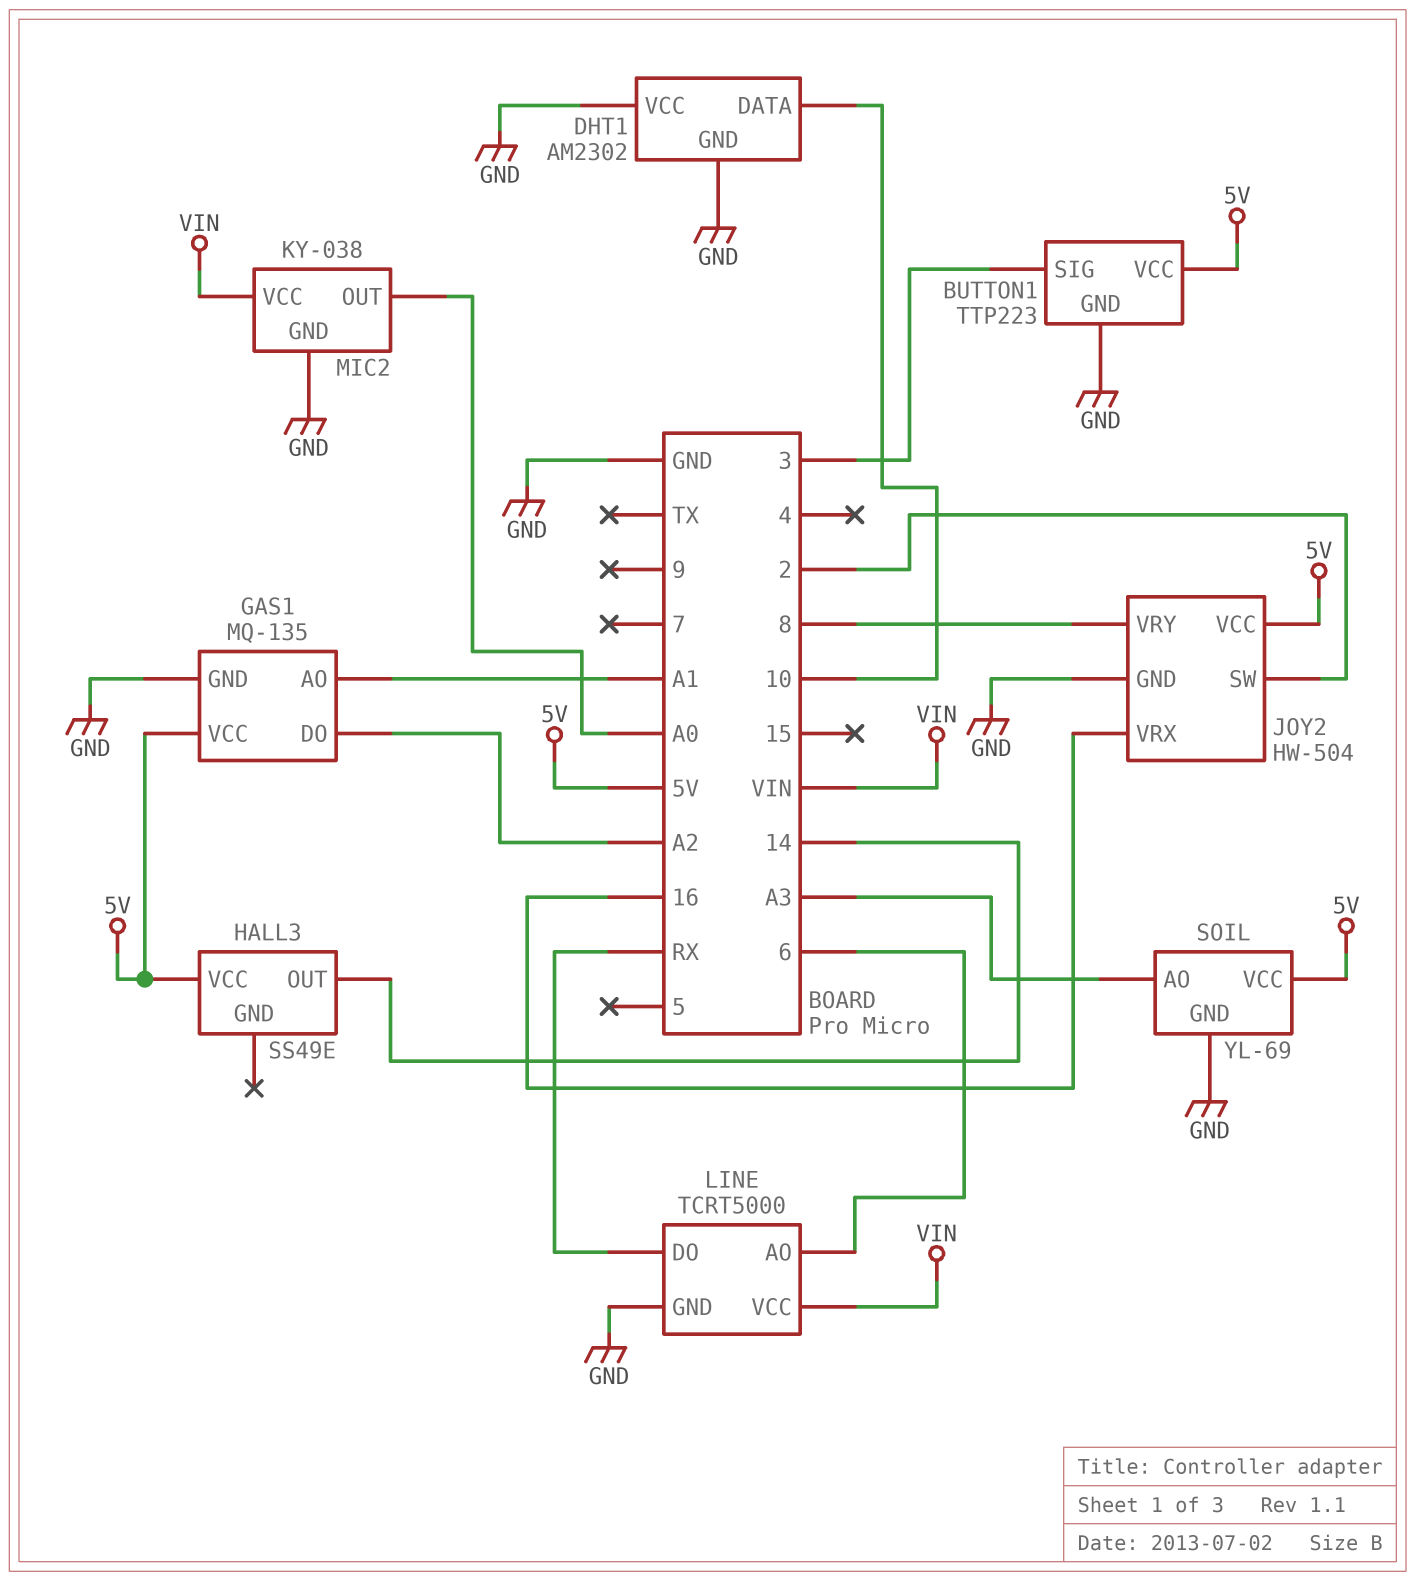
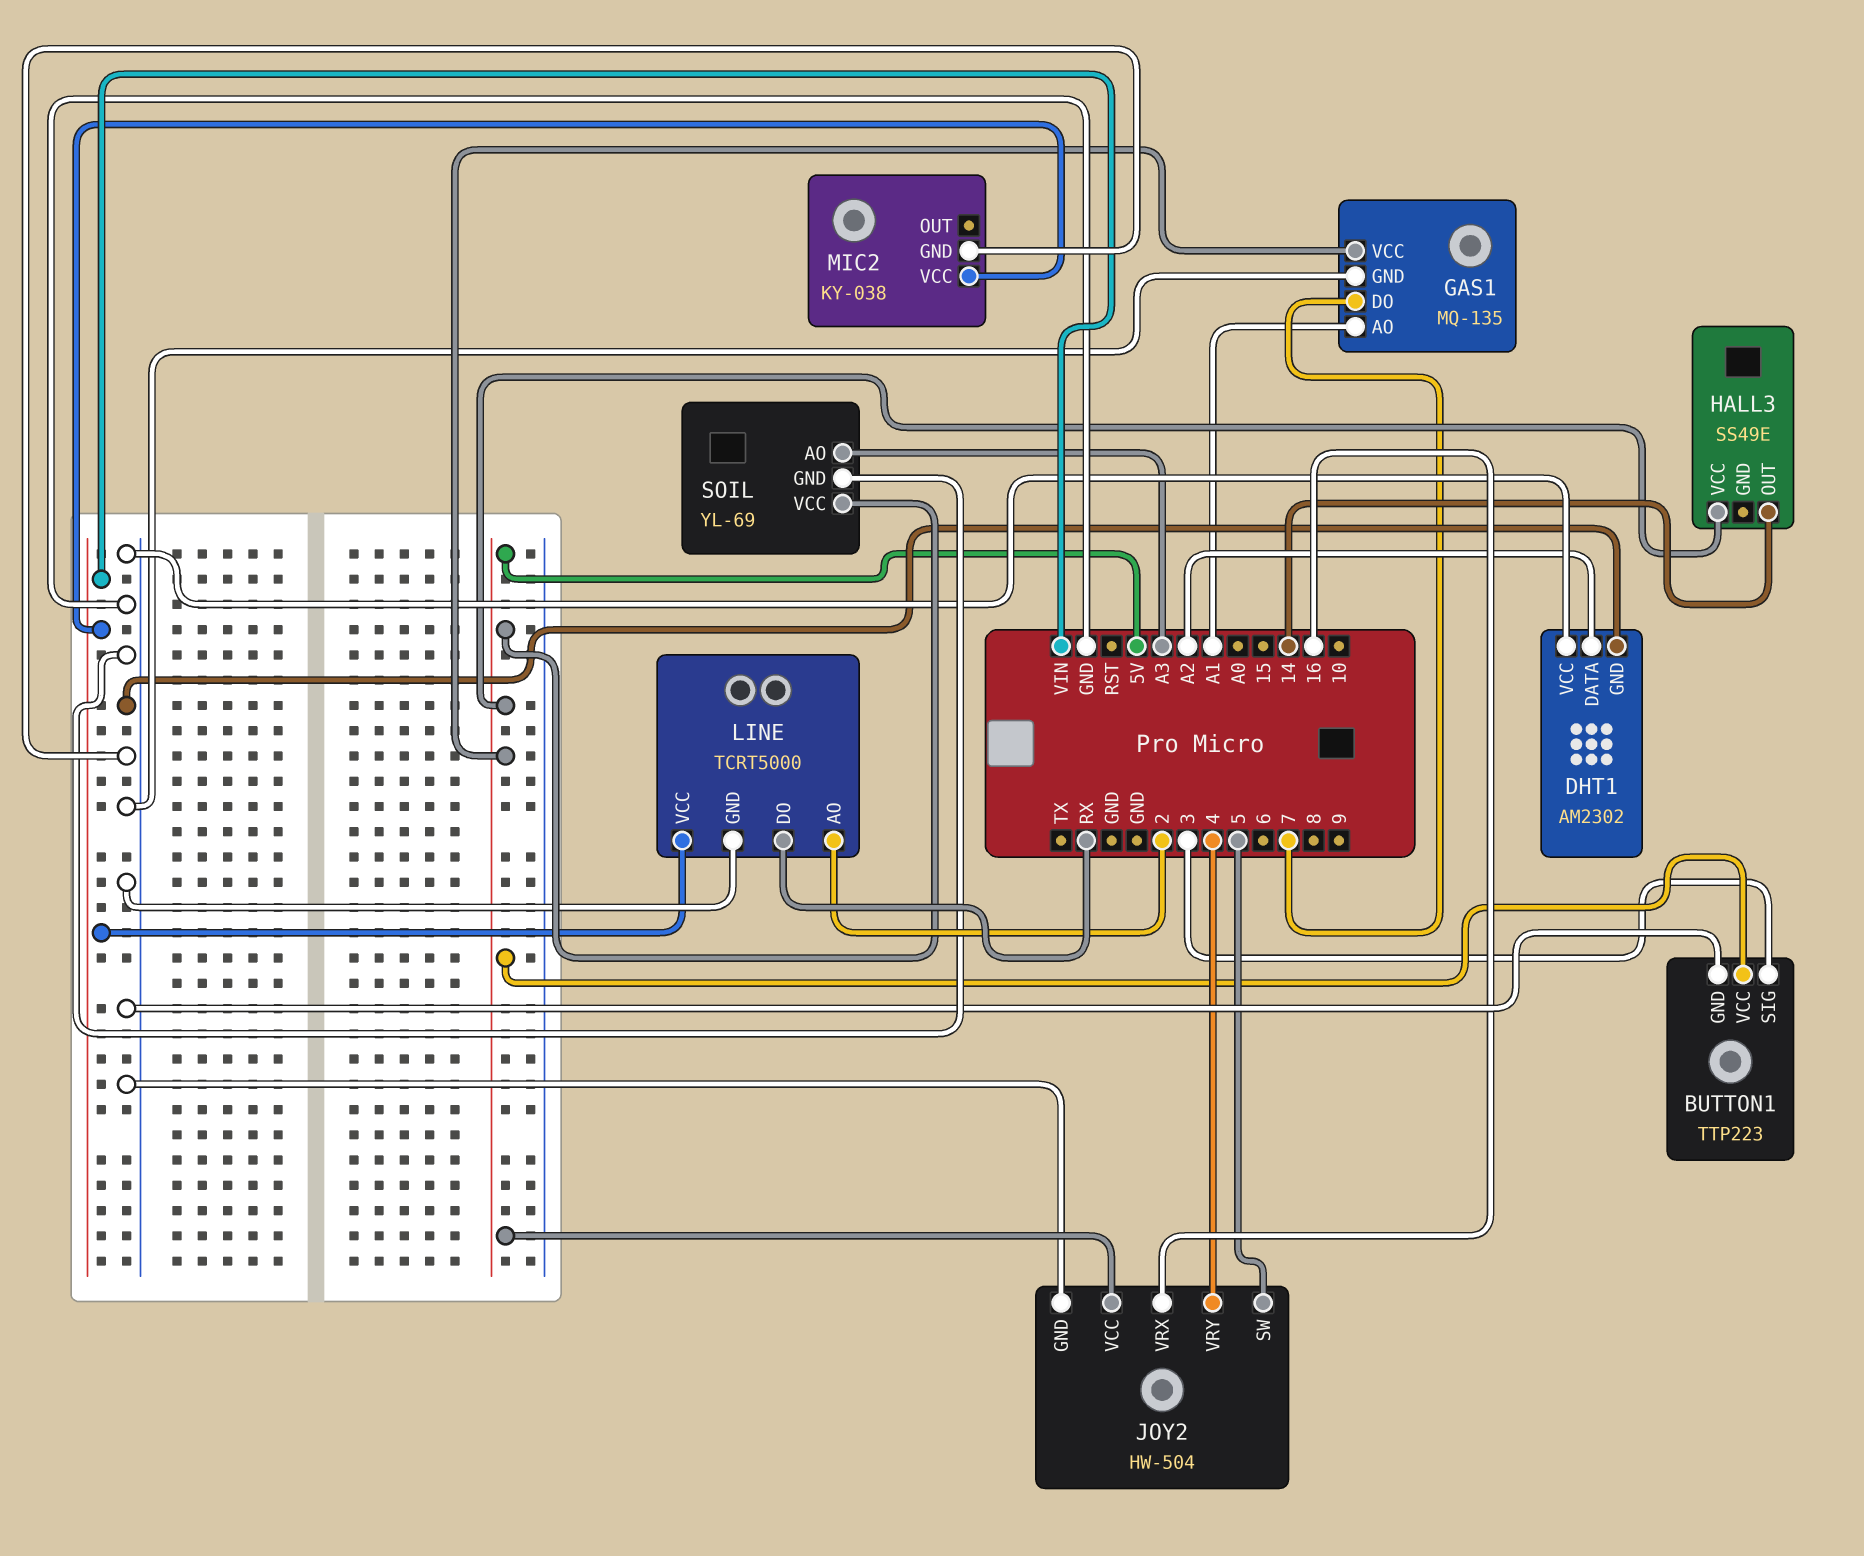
DHT1 pin DATA: 10 -> A2
GAS1 pin DO: A2 -> 7
JOY2 pin SW: 2 -> 5
JOY2 pin VRY: 8 -> 4
LINE pin AO: 6 -> 2
MIC2 pin OUT: A0 -> none

